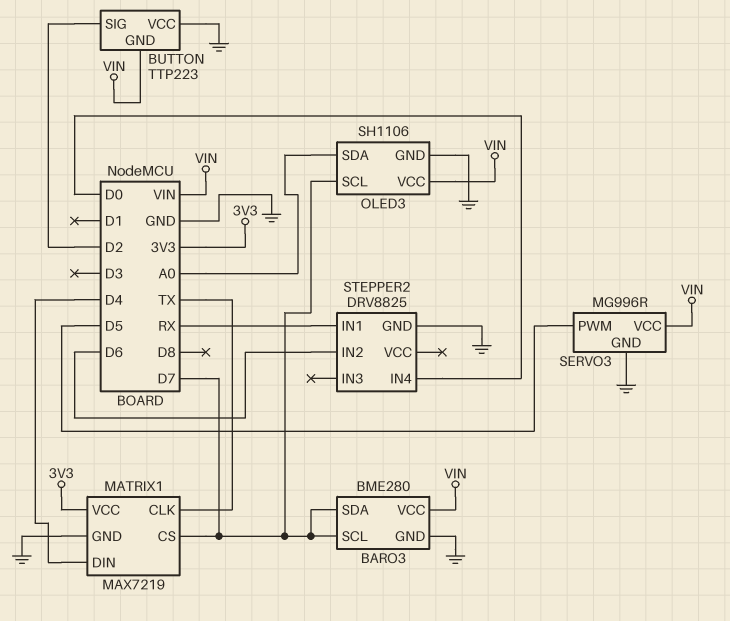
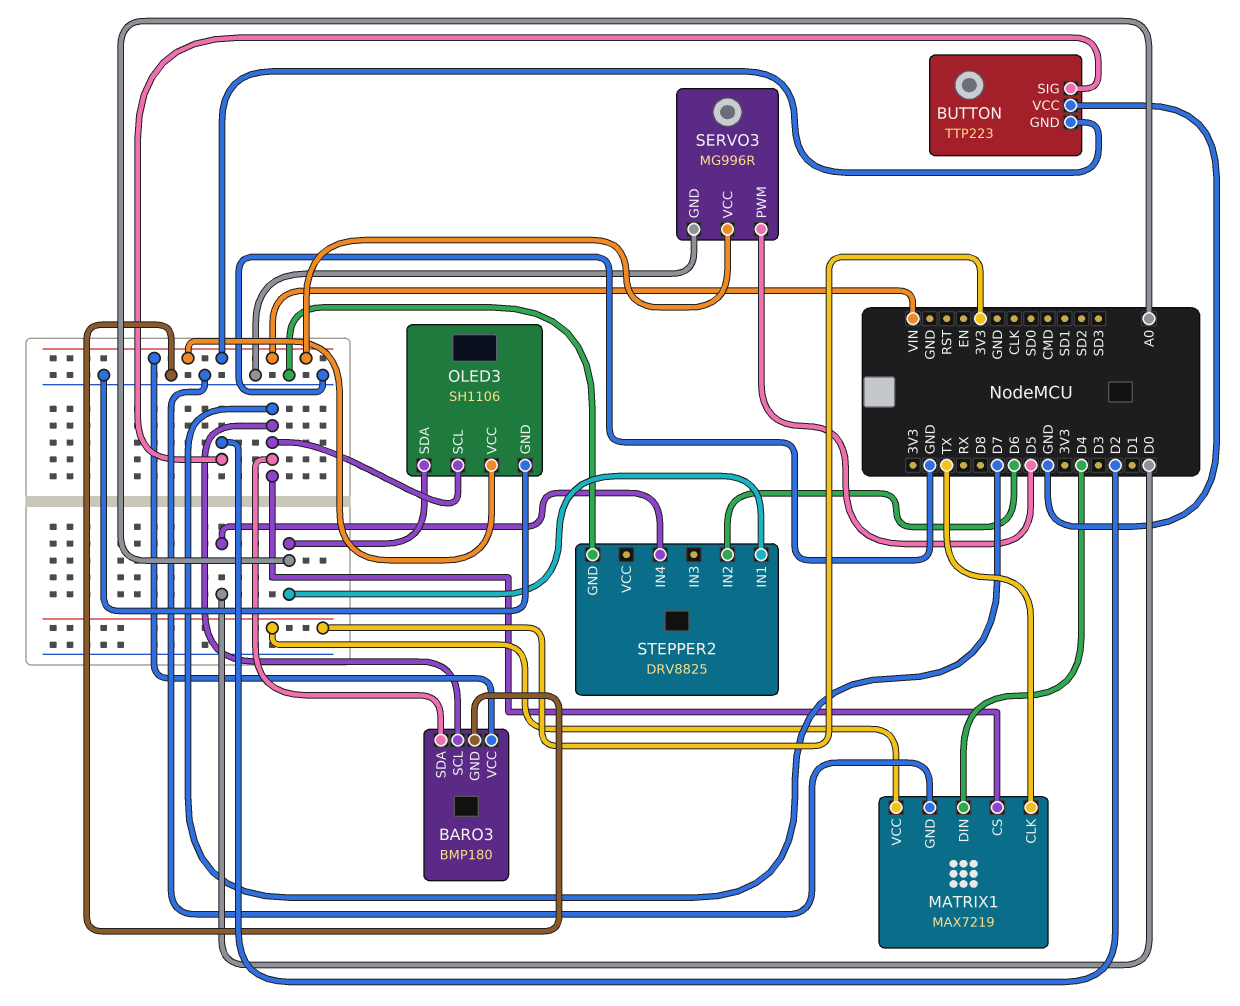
BARO3: BME280 -> BMP180
STEPPER2 pin IN1: RX -> A0

